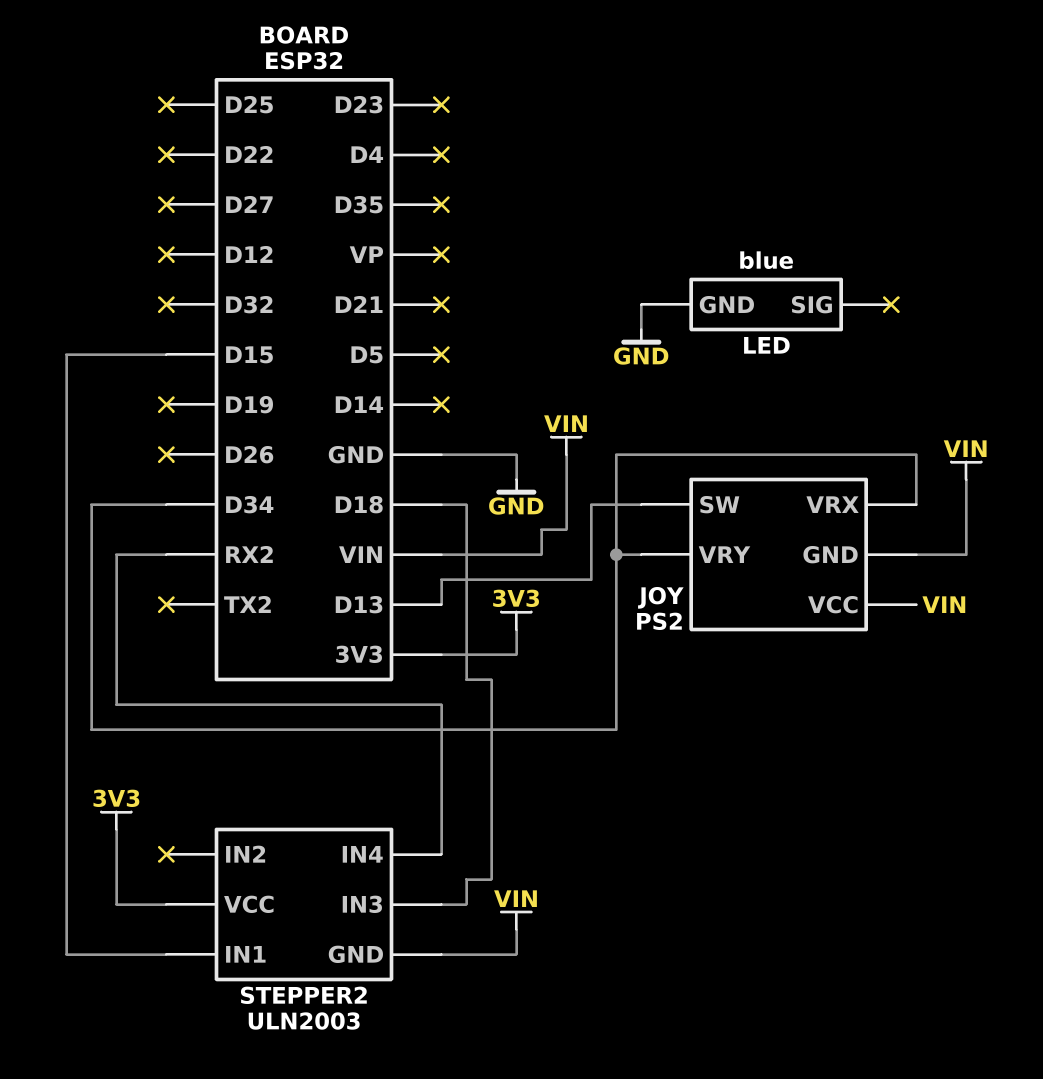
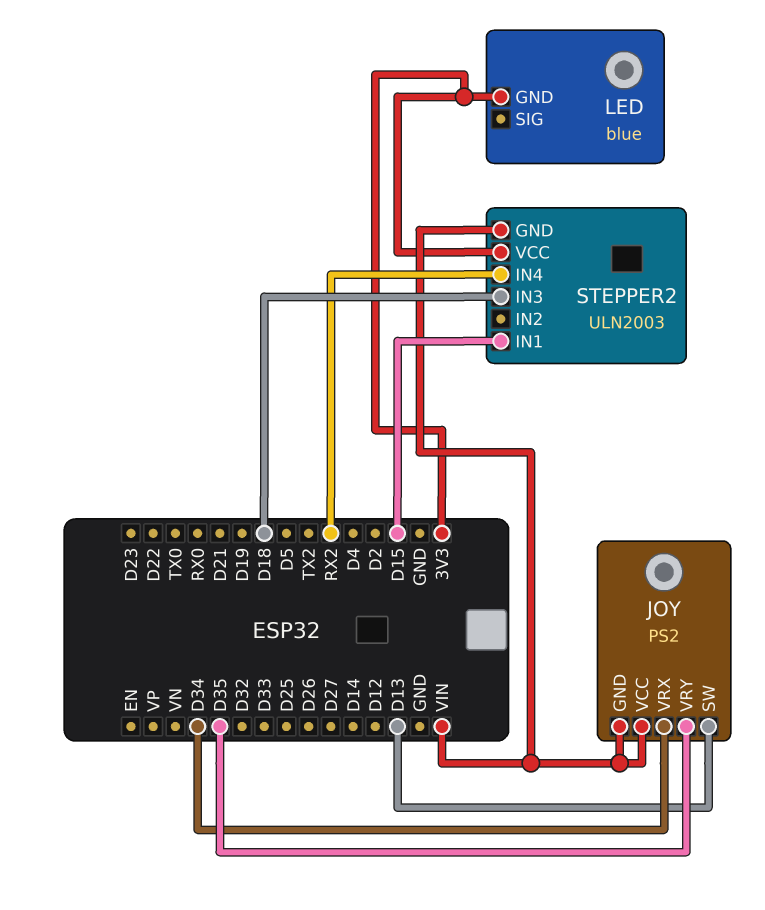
JOY pin VRY: D34 -> D35
LED pin GND: GND -> 3V3

